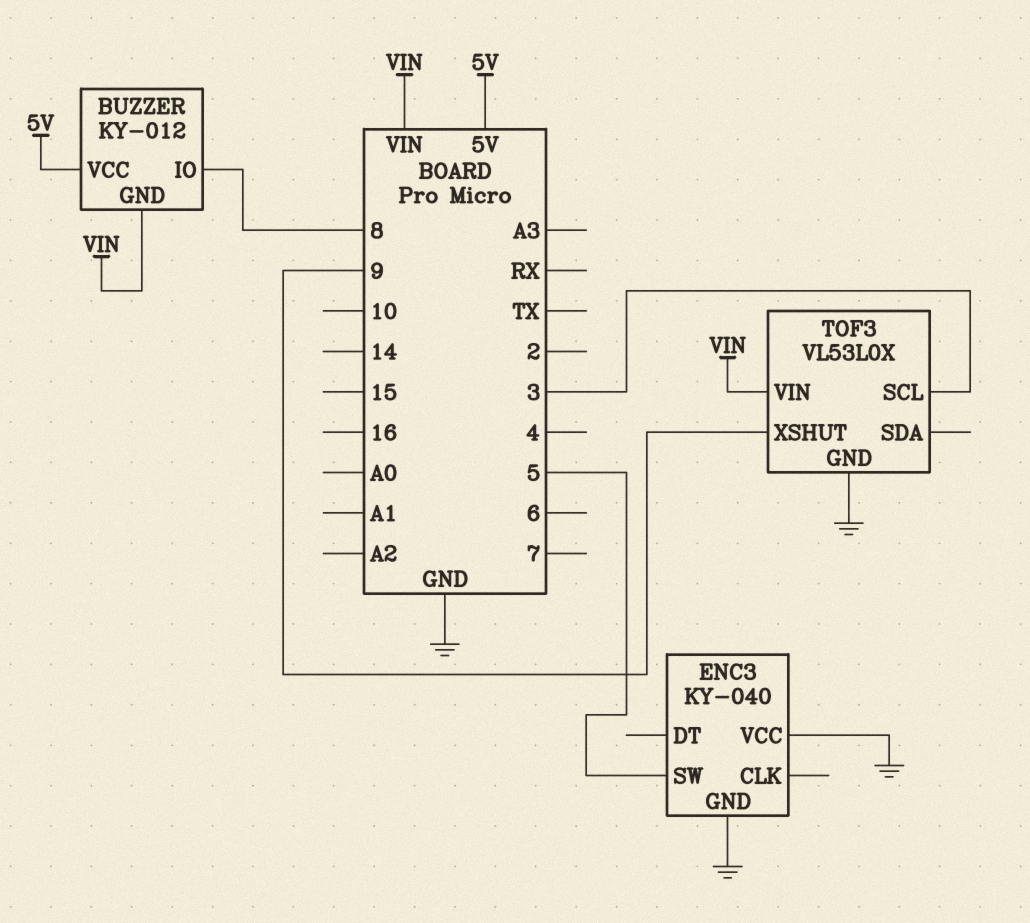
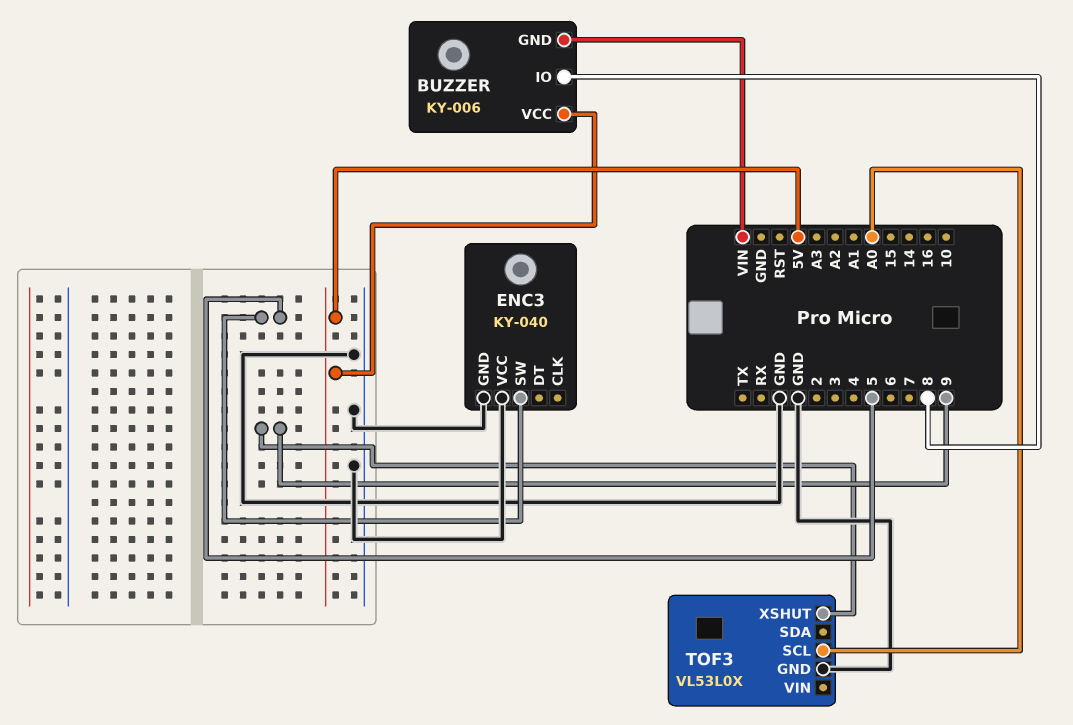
BUZZER: KY-012 -> KY-006
TOF3 pin SCL: 3 -> A0
TOF3 pin VIN: VIN -> none

